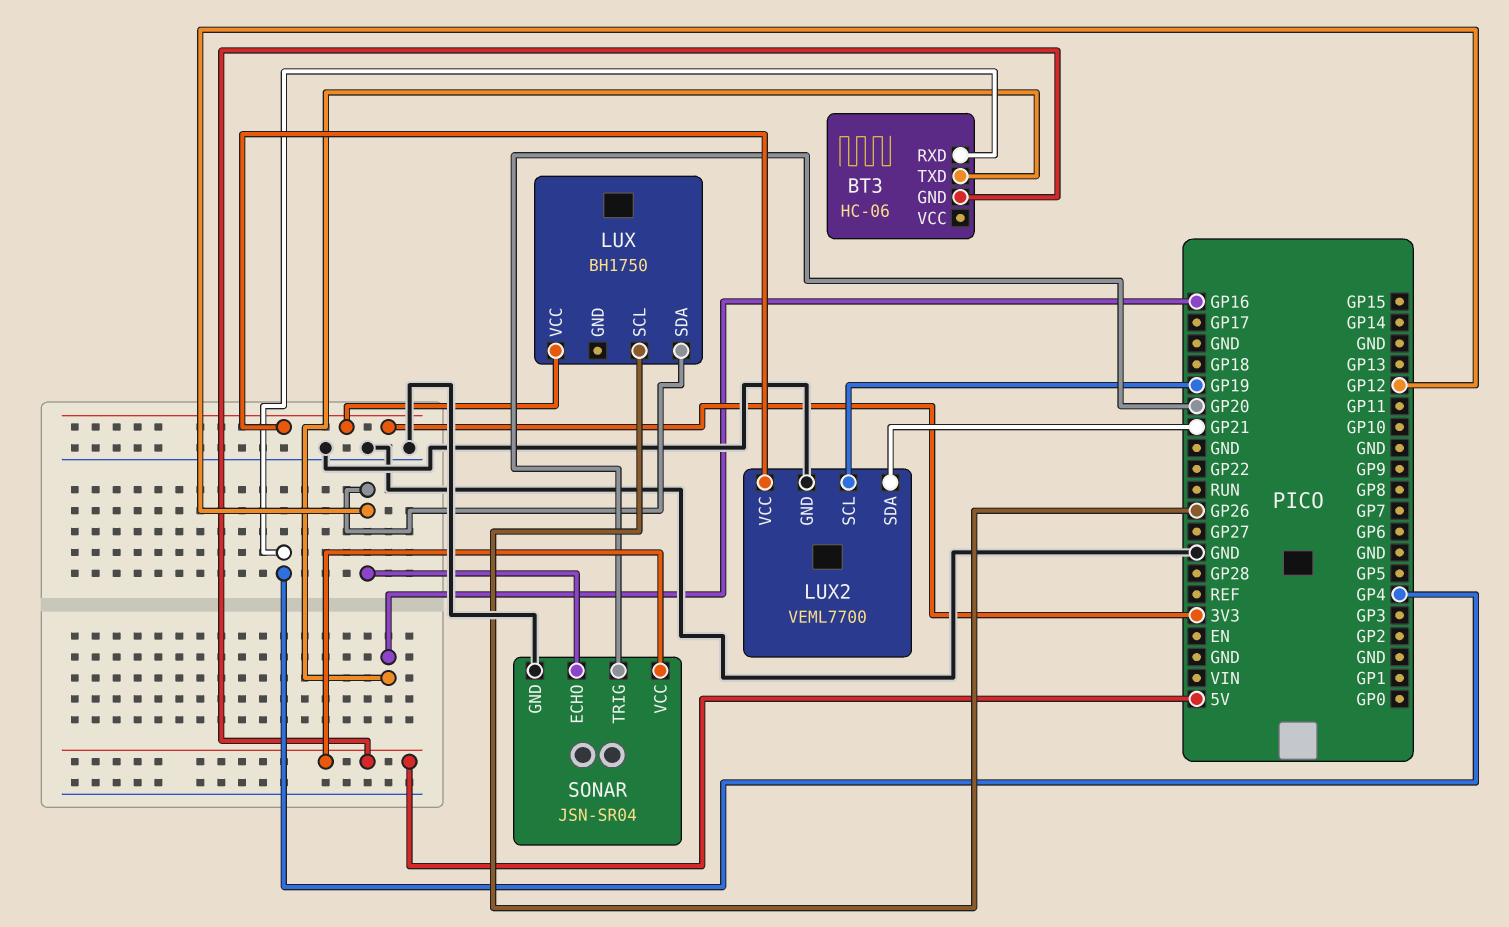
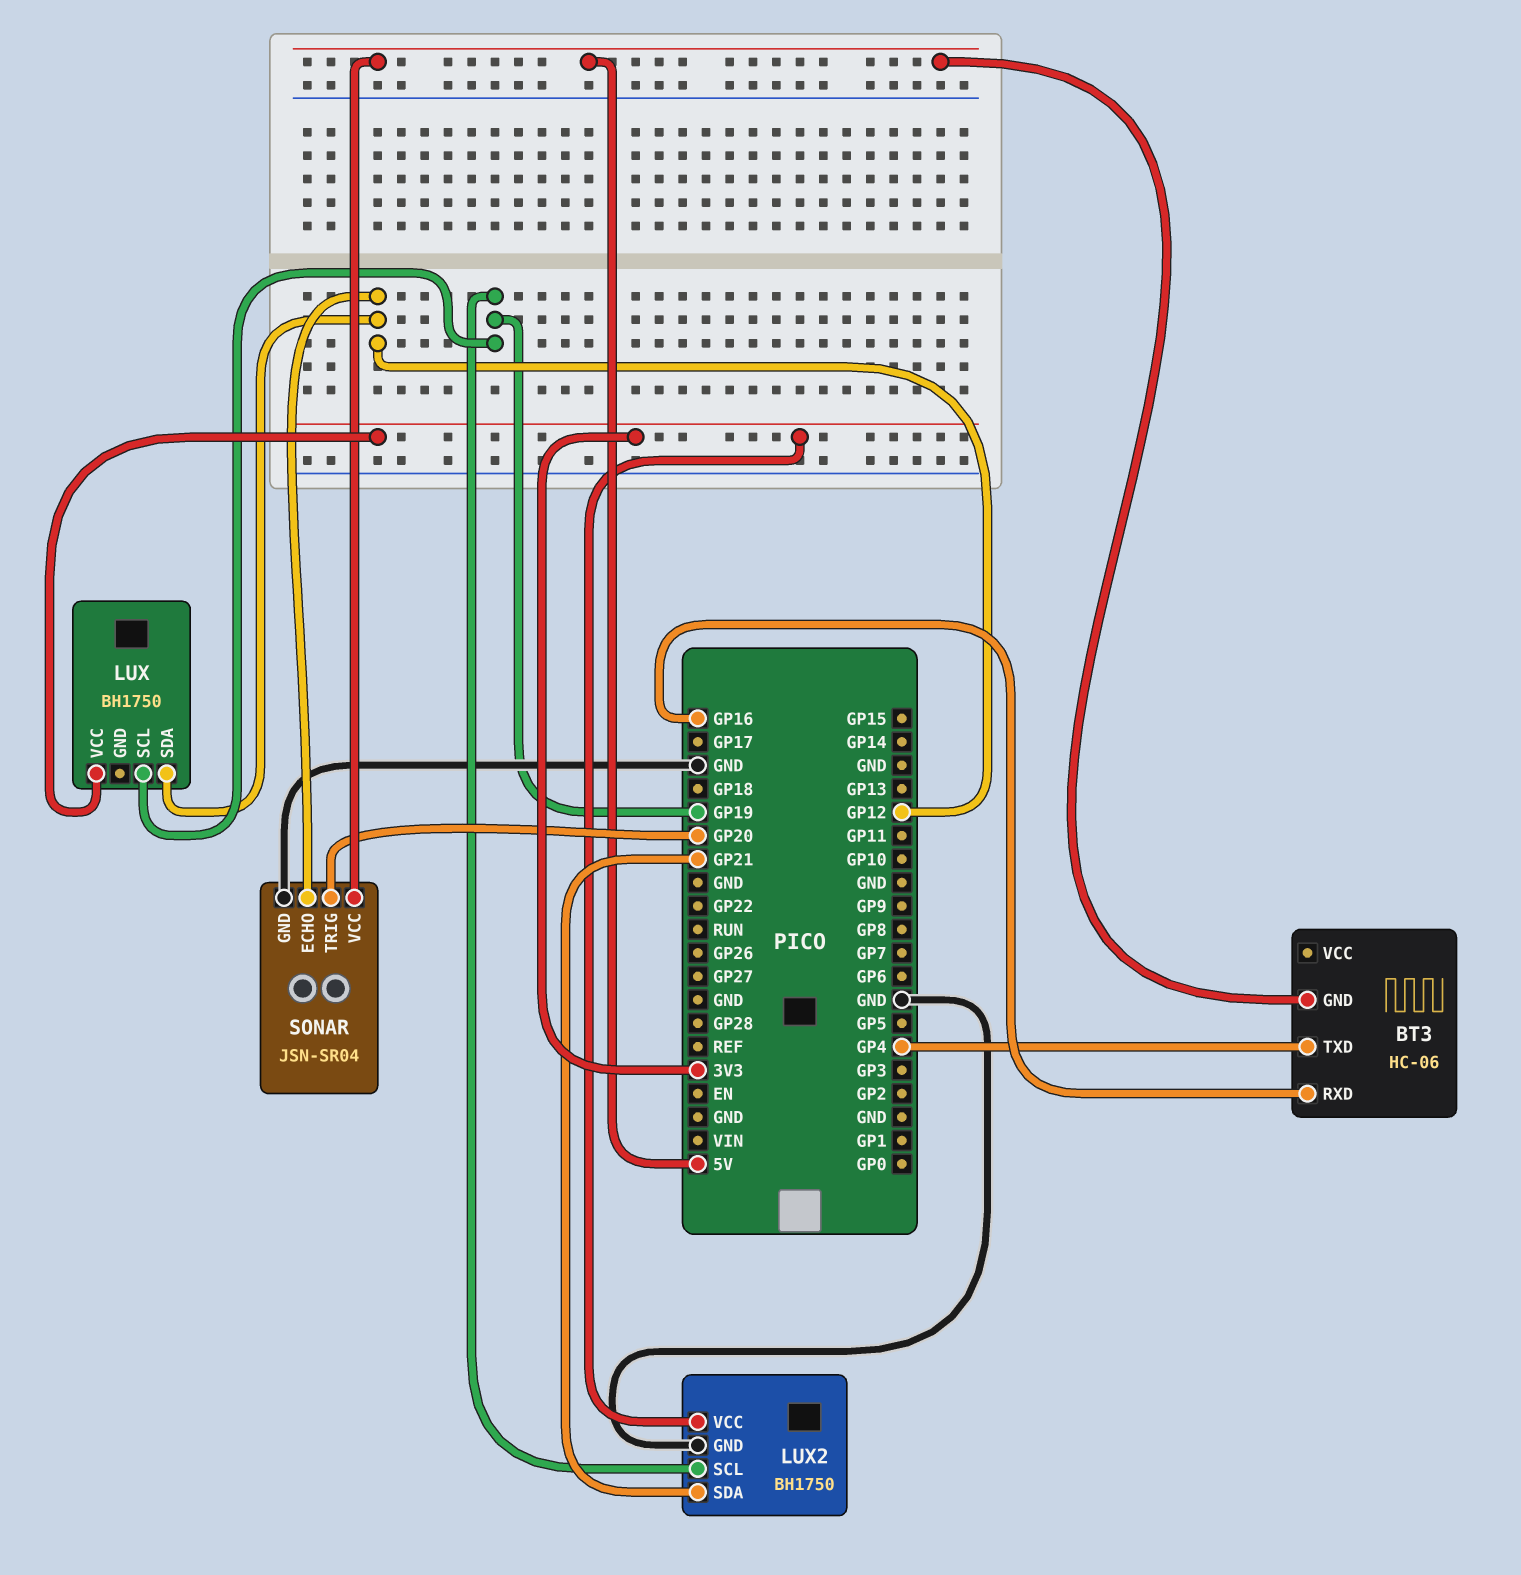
BT3 pin RXD: GP4 -> GP16
BT3 pin TXD: GP16 -> GP4
LUX pin SCL: GP26 -> GP19
LUX2: VEML7700 -> BH1750

